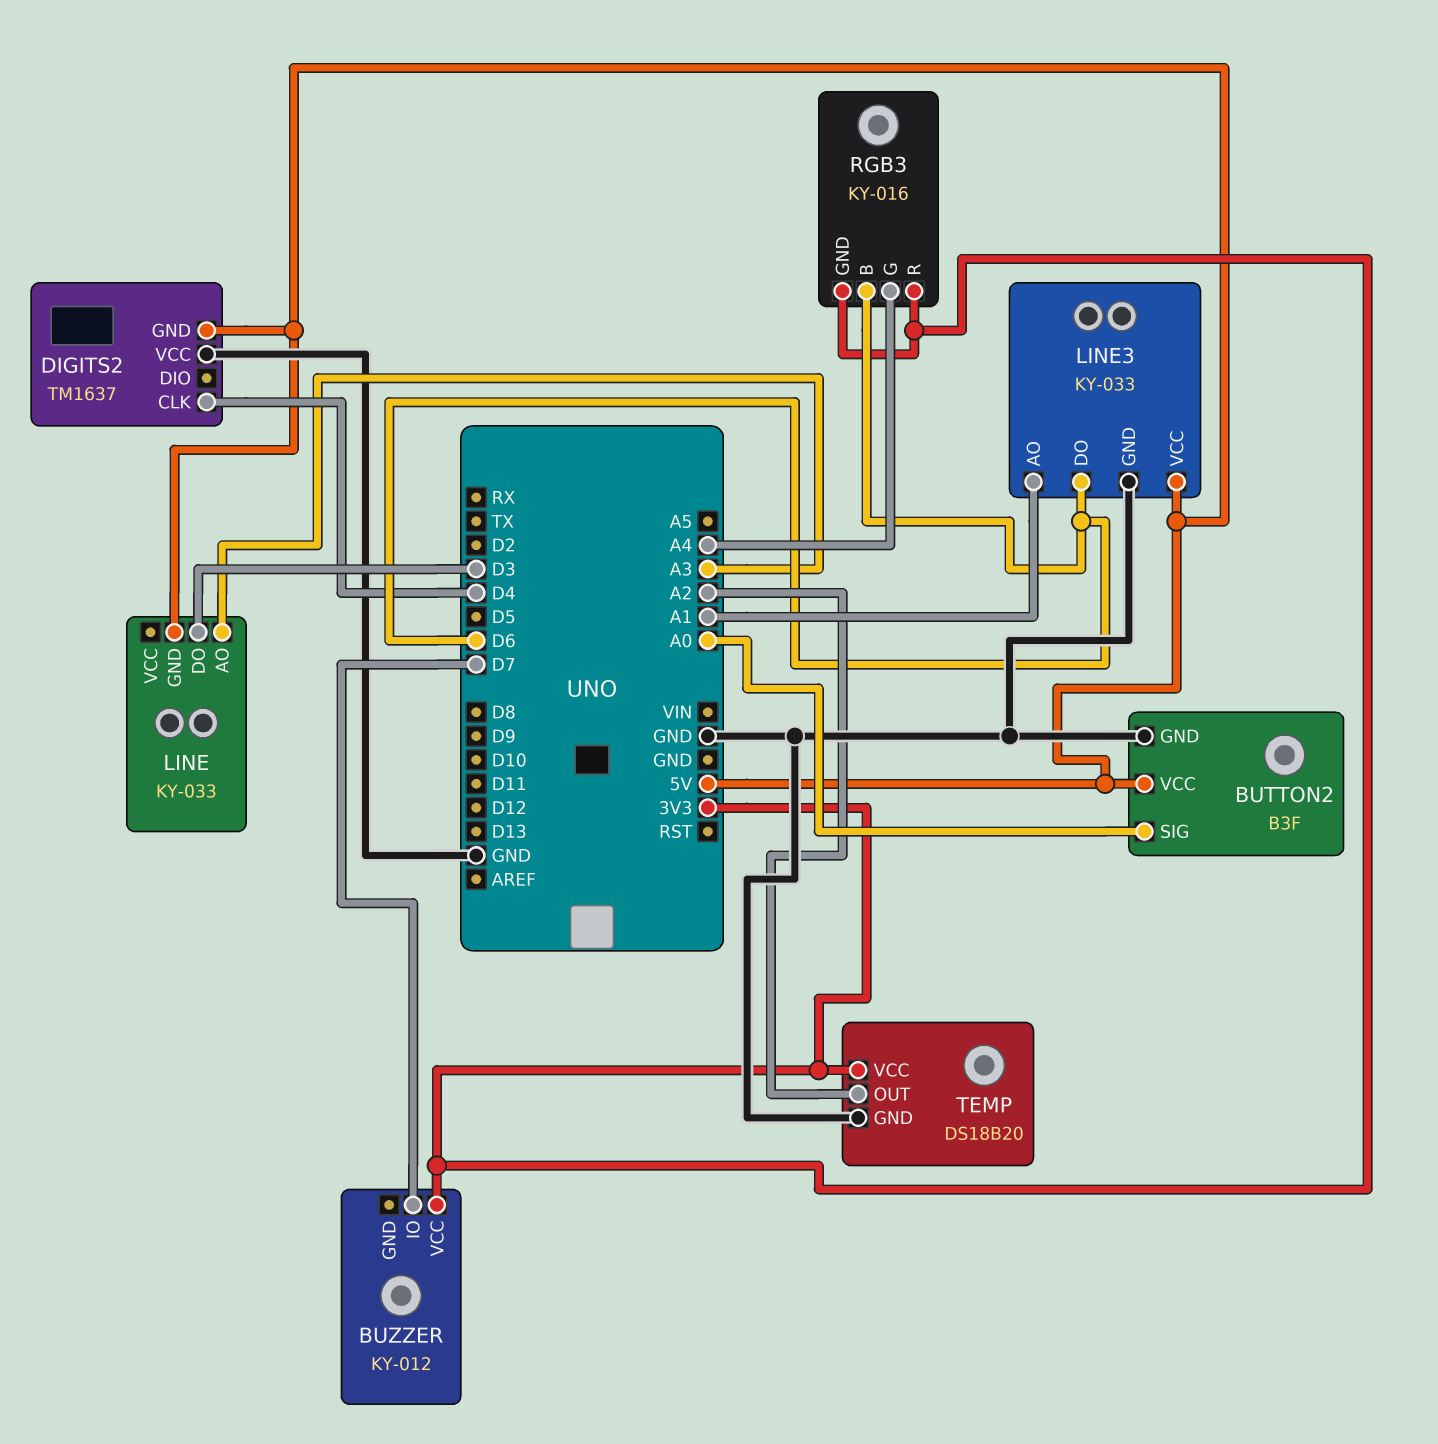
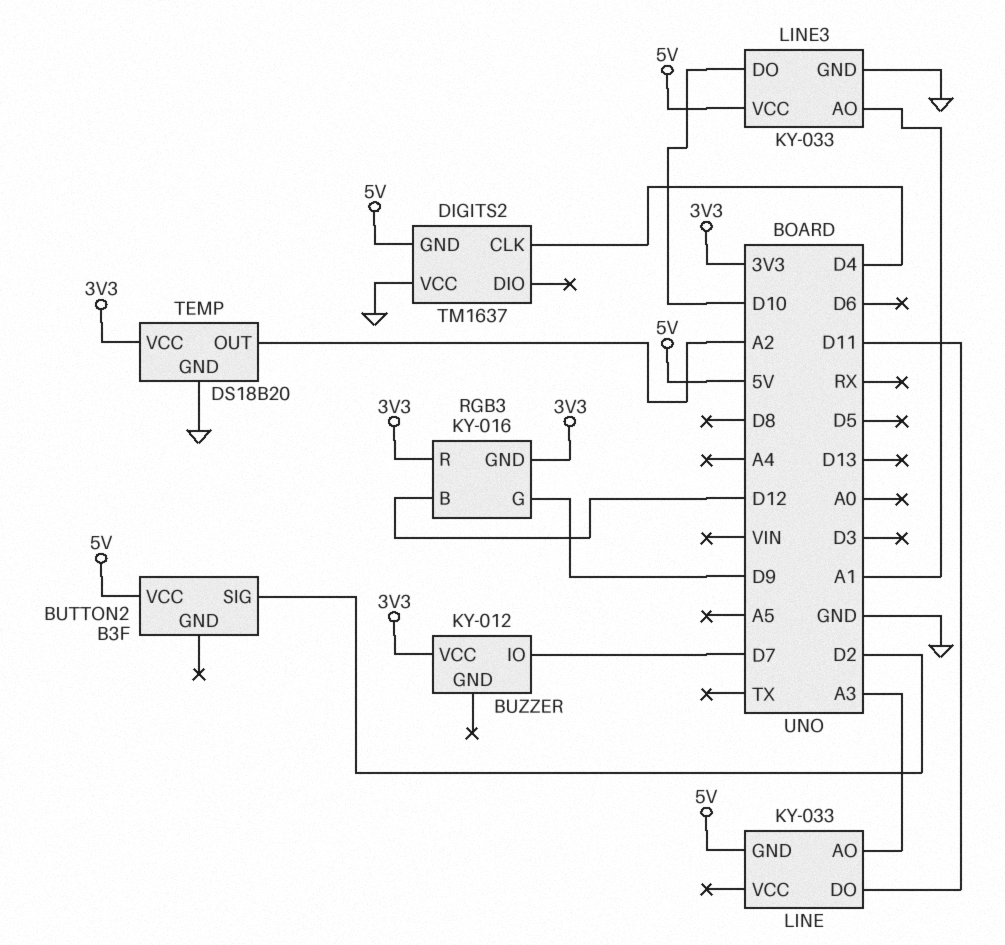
BUTTON2 pin GND: GND -> none
BUTTON2 pin SIG: A0 -> D2
LINE pin DO: D3 -> D11
LINE3 pin DO: D6 -> D10
RGB3 pin B: D6 -> D12
RGB3 pin G: A4 -> D9

